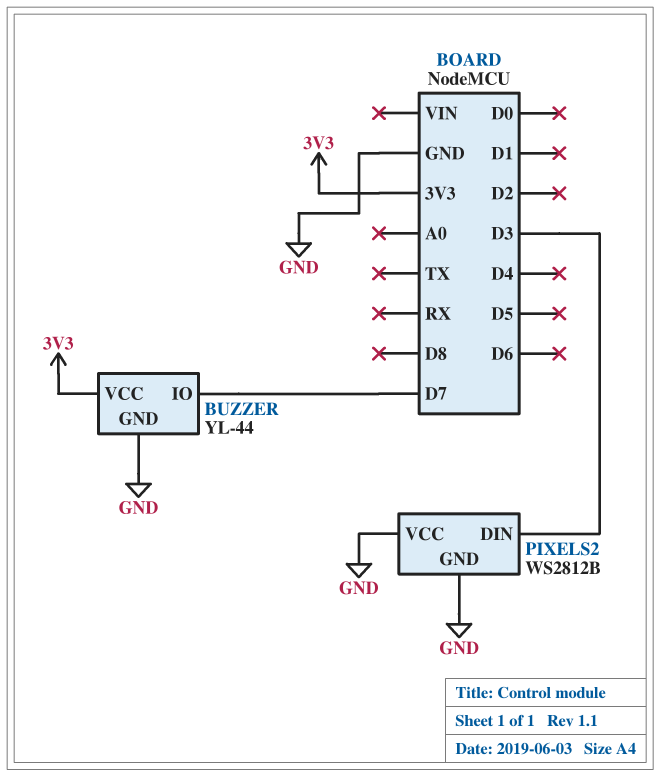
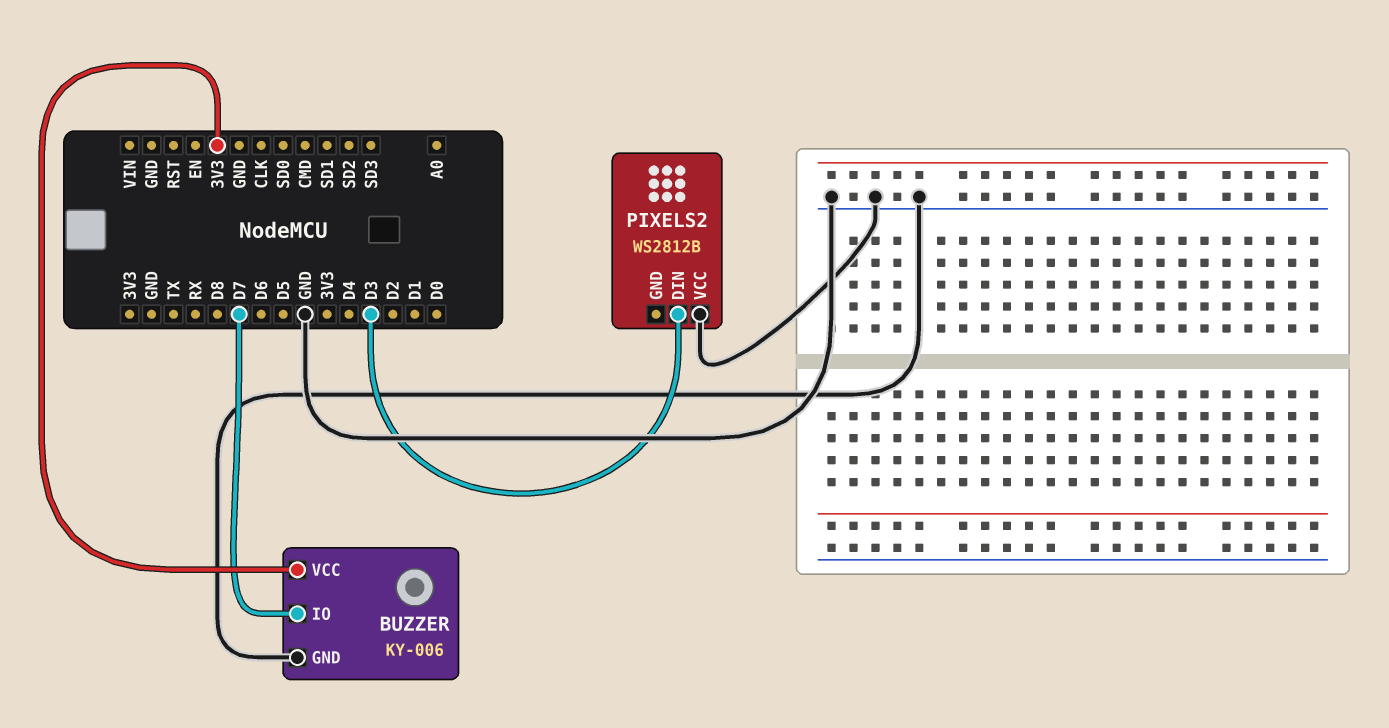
BUZZER: YL-44 -> KY-006
PIXELS2 pin GND: GND -> none

